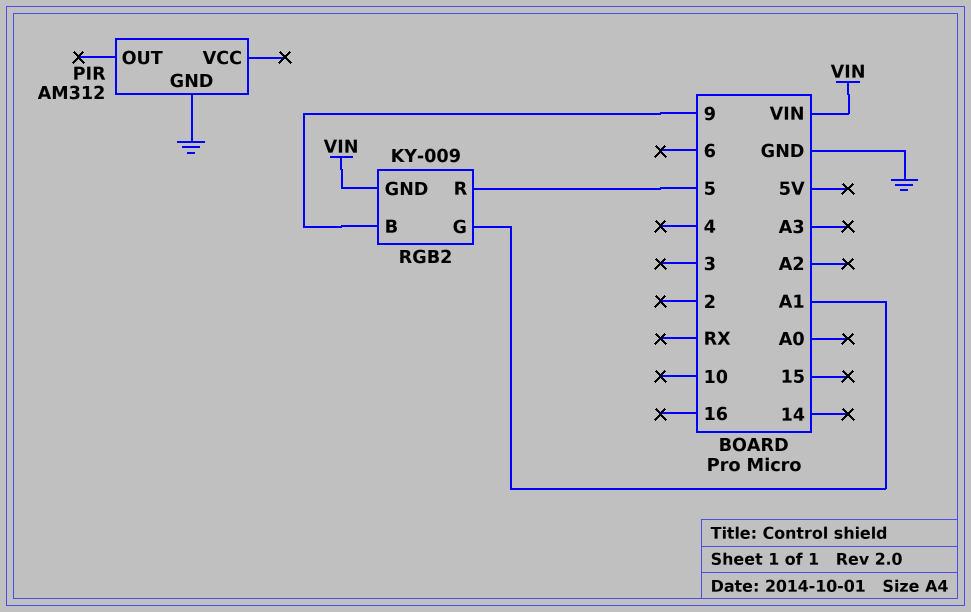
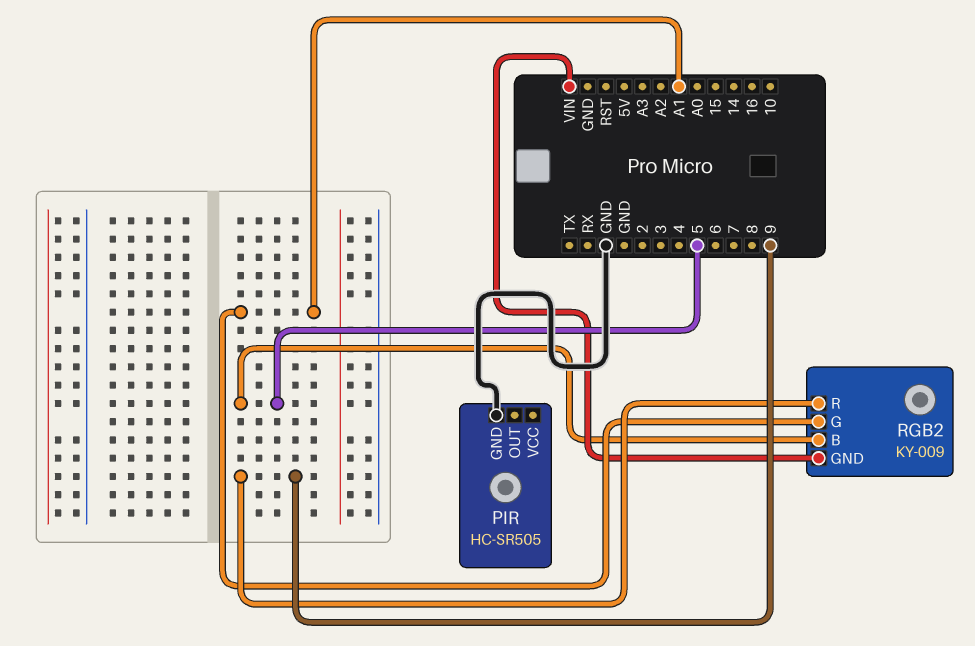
PIR: AM312 -> HC-SR505
RGB2 pin B: 9 -> 5
RGB2 pin R: 5 -> 9

